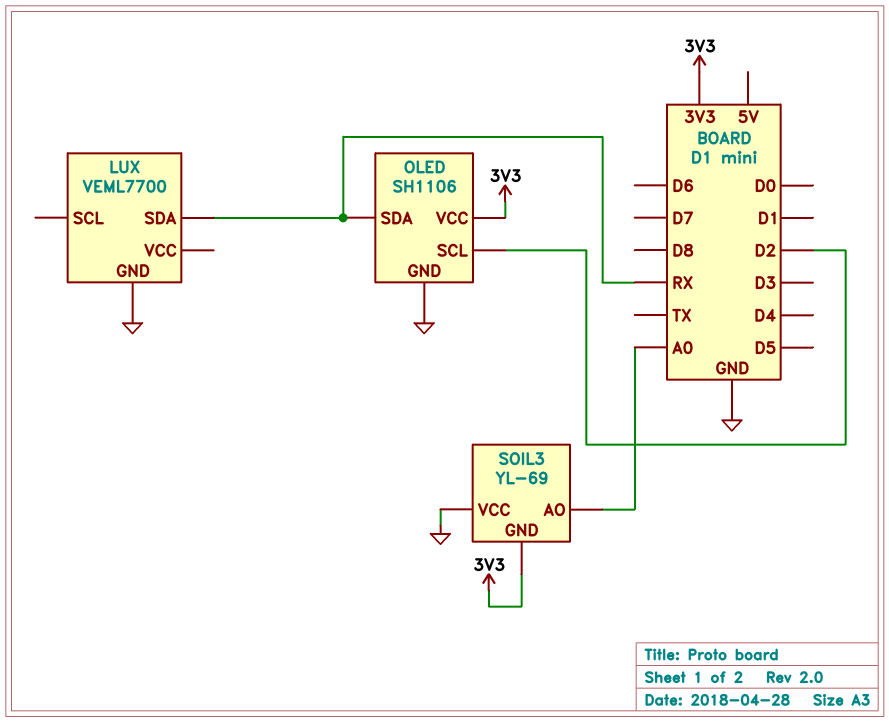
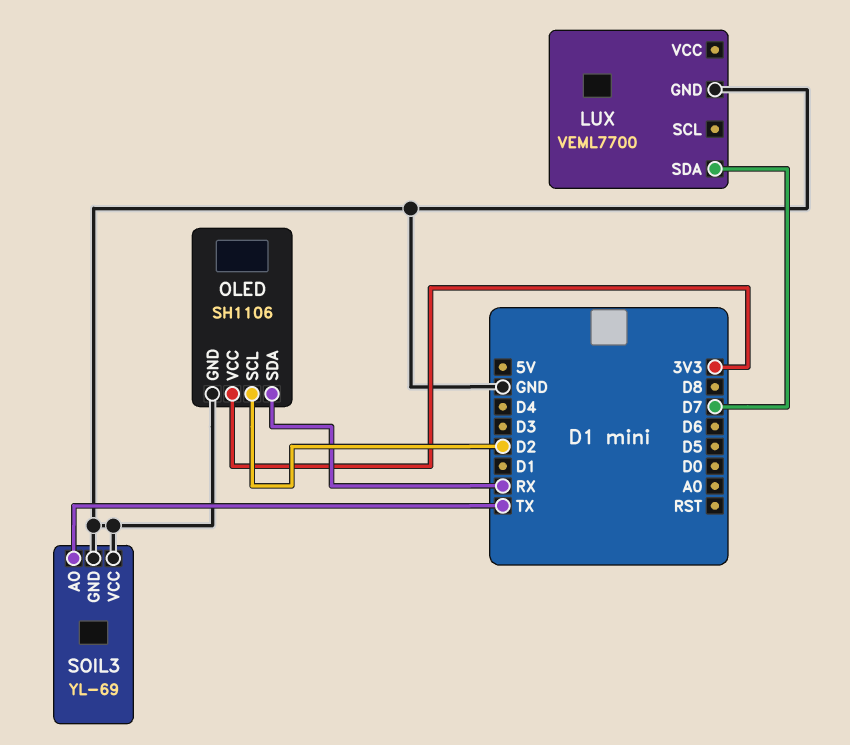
LUX pin SDA: RX -> D7
SOIL3 pin AO: A0 -> TX
SOIL3 pin GND: 3V3 -> GND

